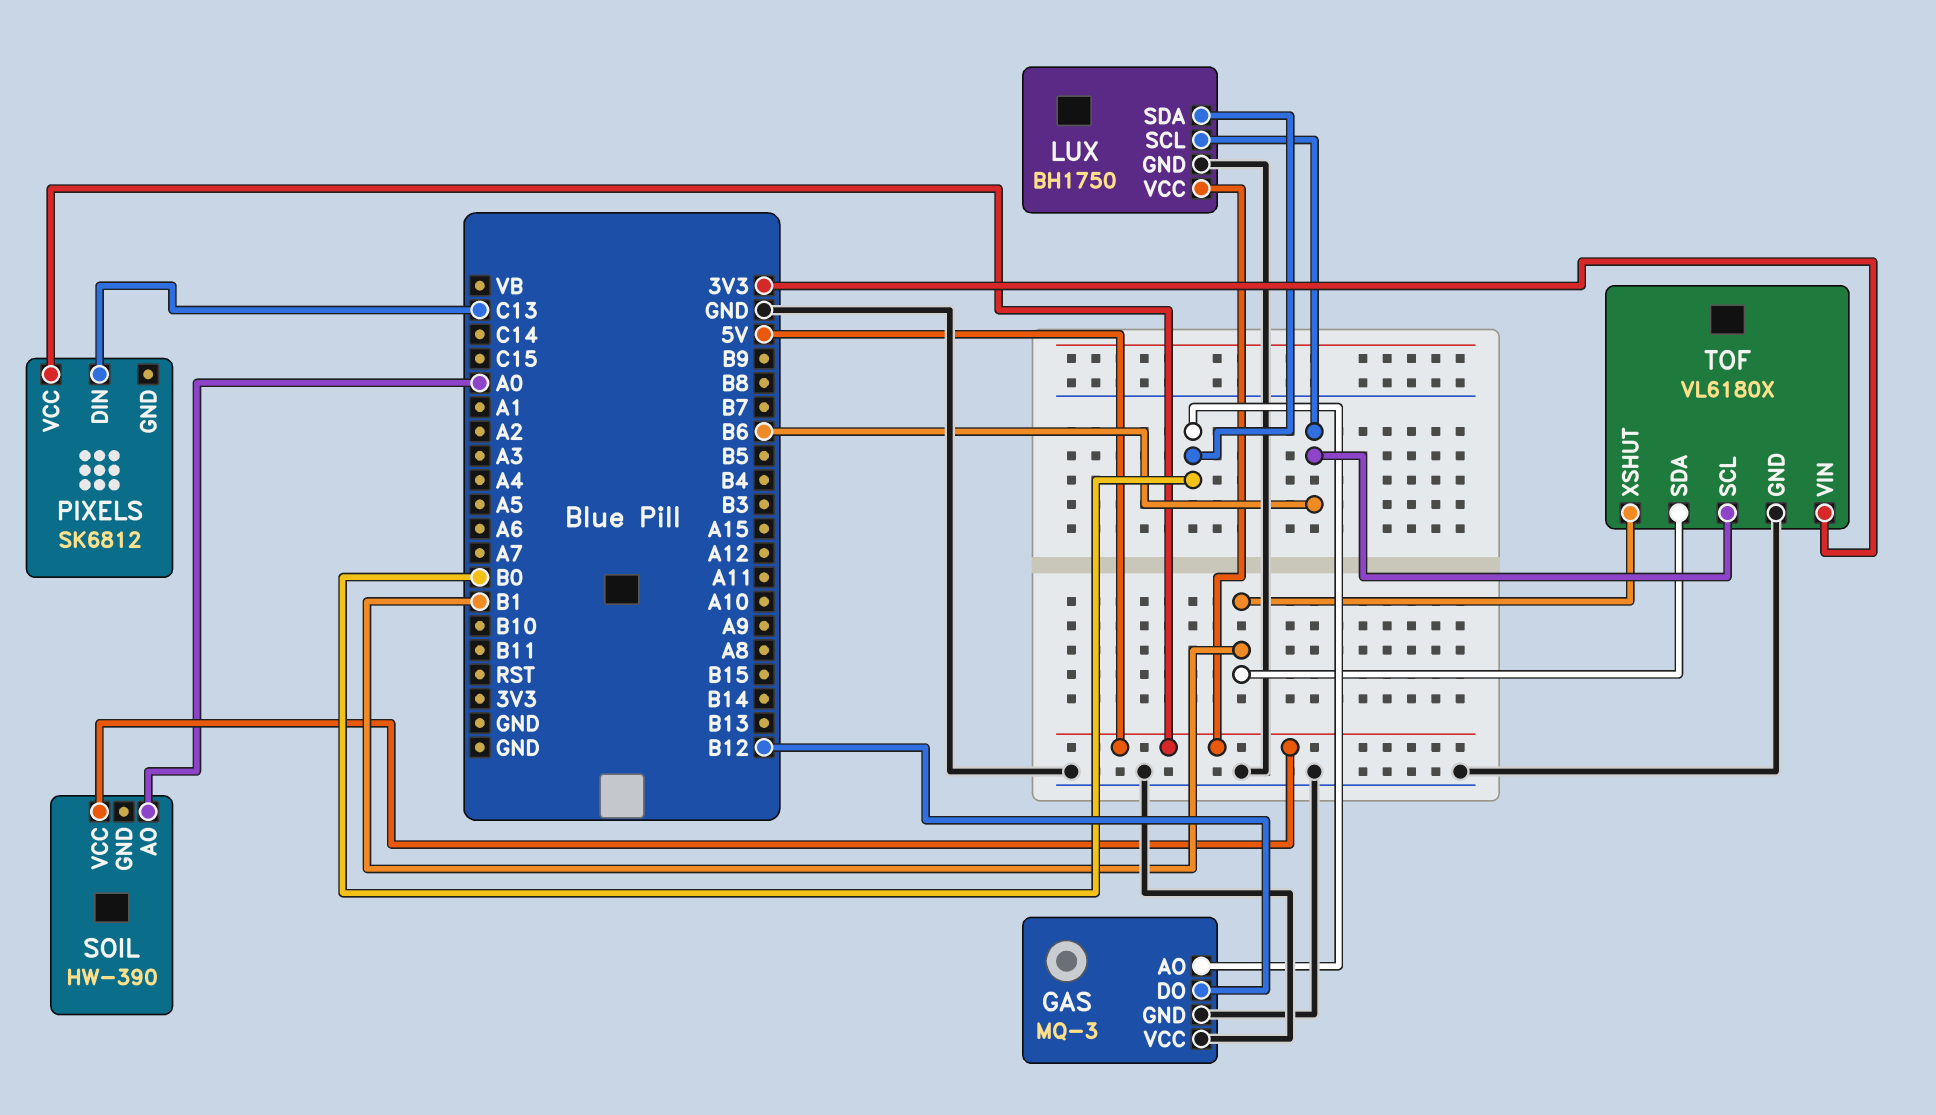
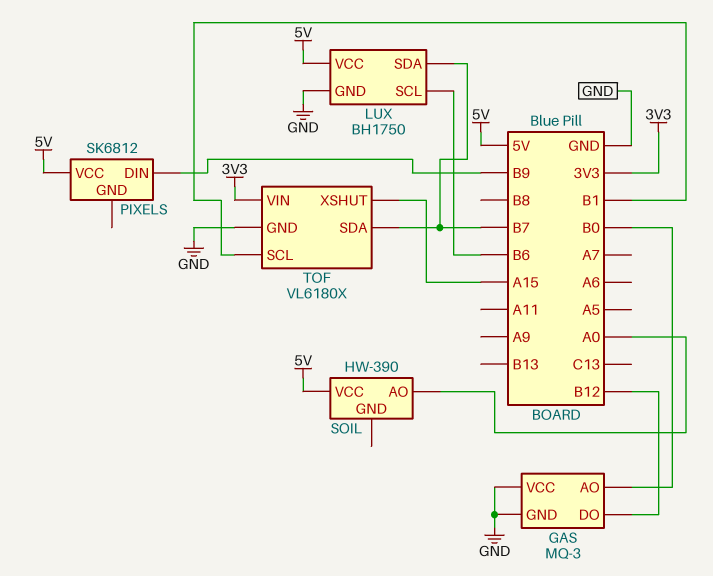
LUX pin SDA: B0 -> B7
PIXELS pin DIN: C13 -> B9
TOF pin SCL: B6 -> B1
TOF pin SDA: B1 -> B7
TOF pin XSHUT: B1 -> A15

